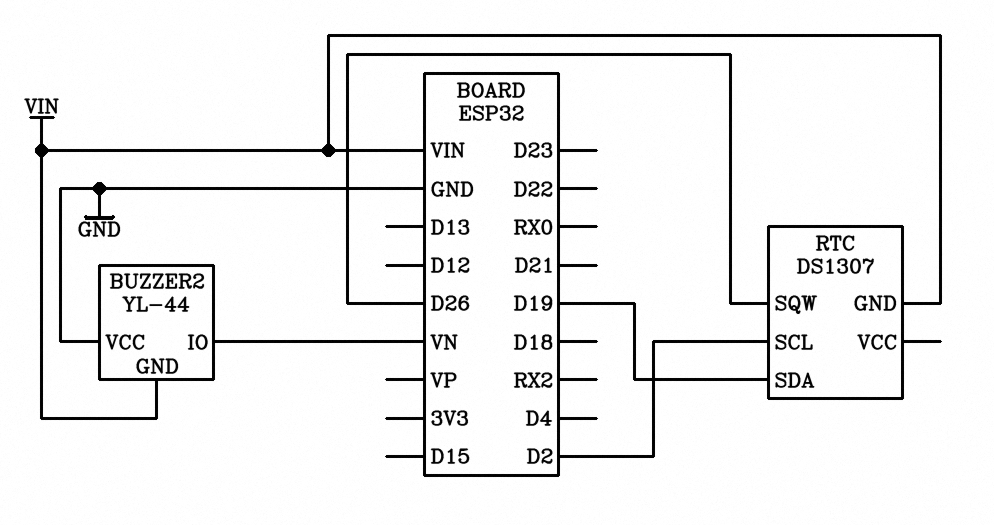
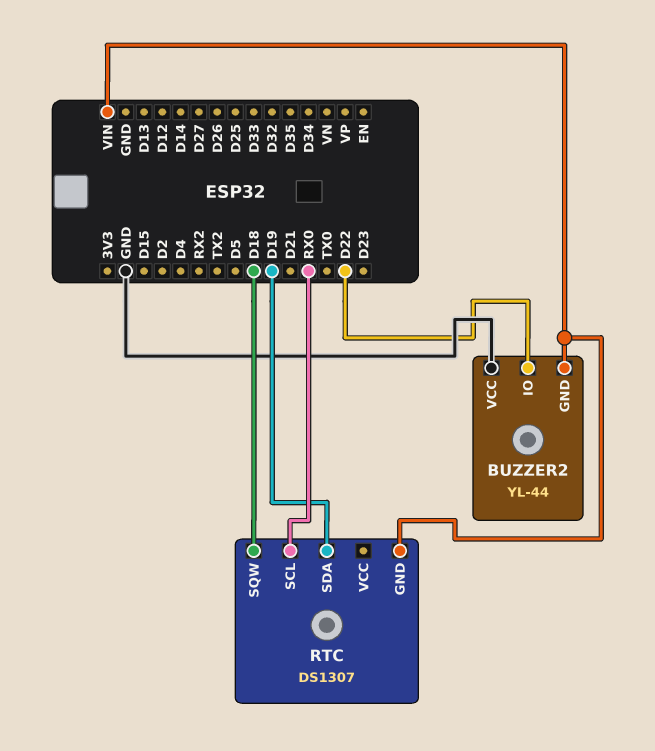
BUZZER2 pin IO: VN -> D22
RTC pin SCL: D2 -> RX0
RTC pin SQW: D26 -> D18

